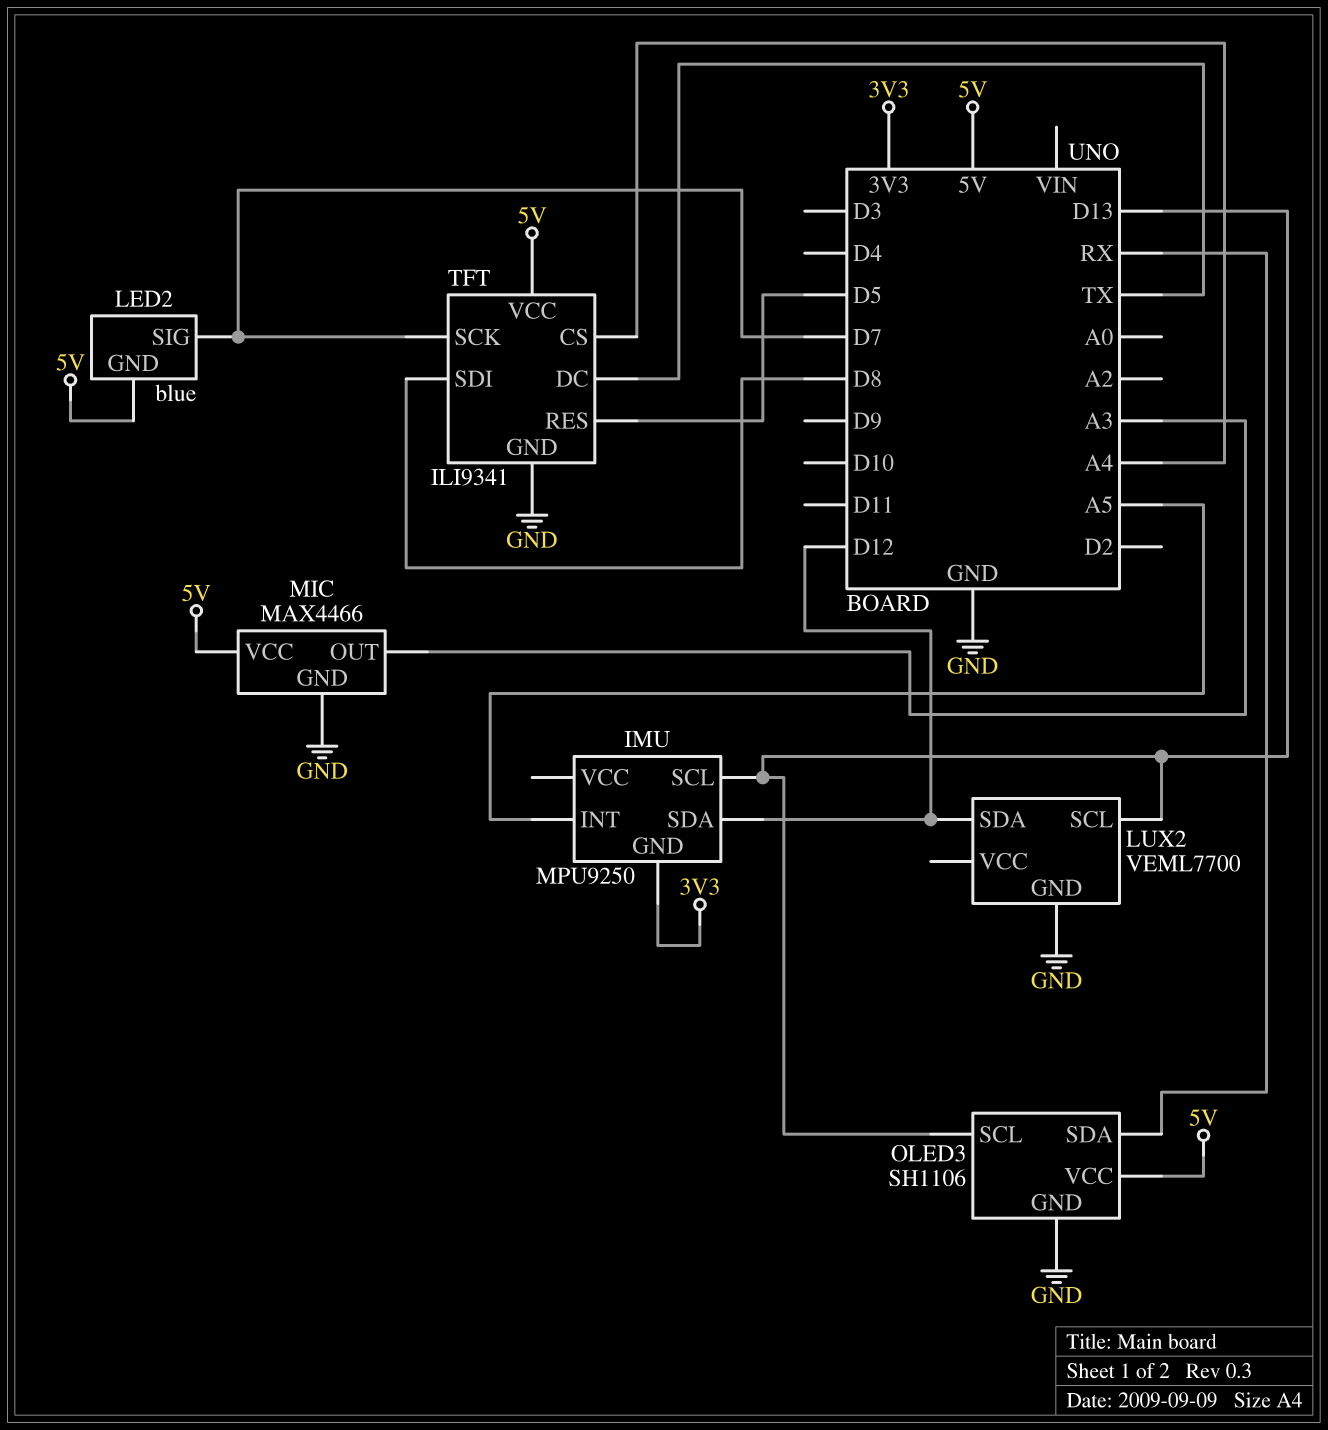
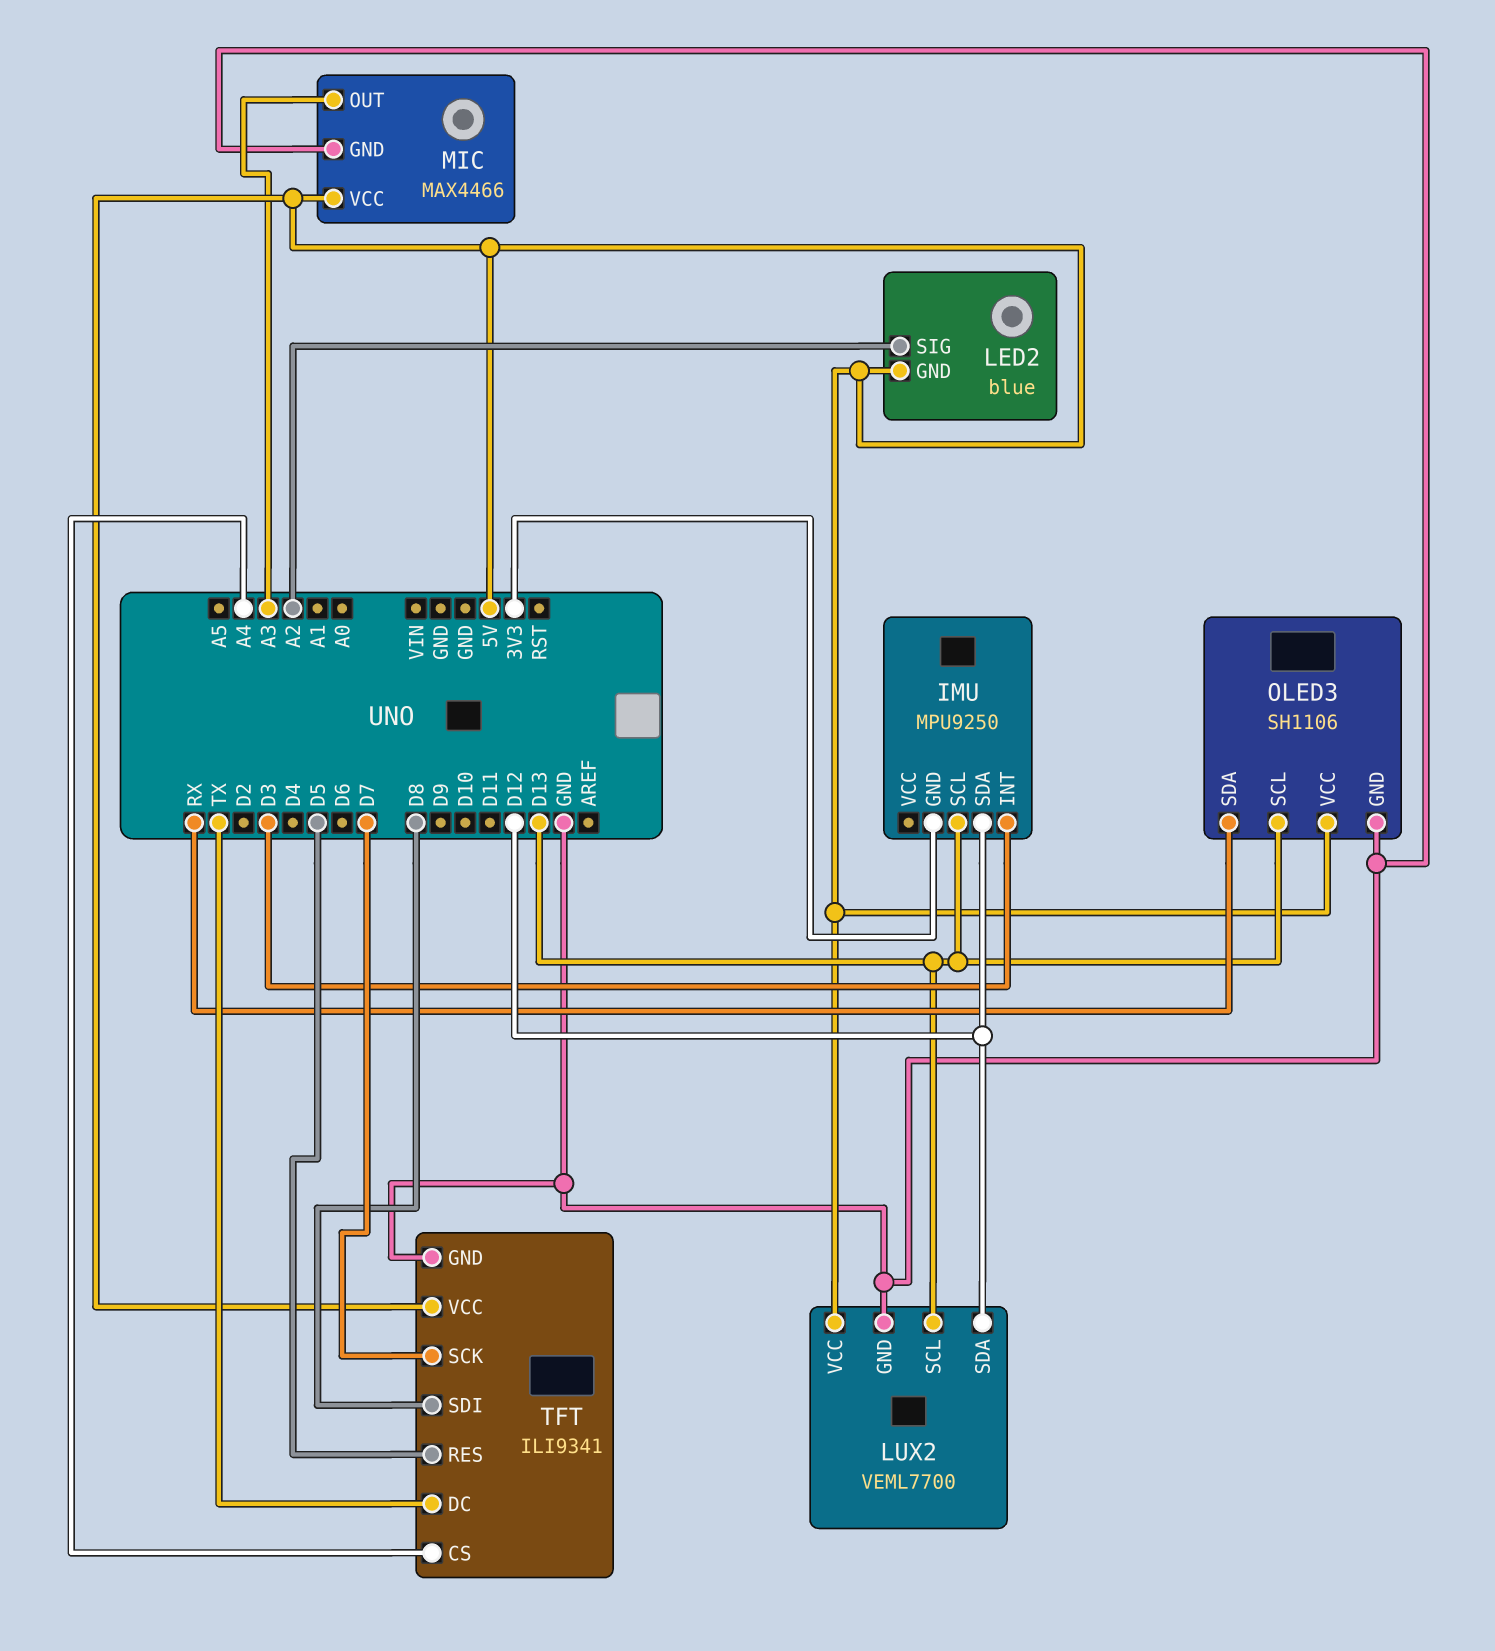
IMU pin INT: A5 -> D3
LED2 pin SIG: D7 -> A2
LUX2 pin VCC: none -> 5V

